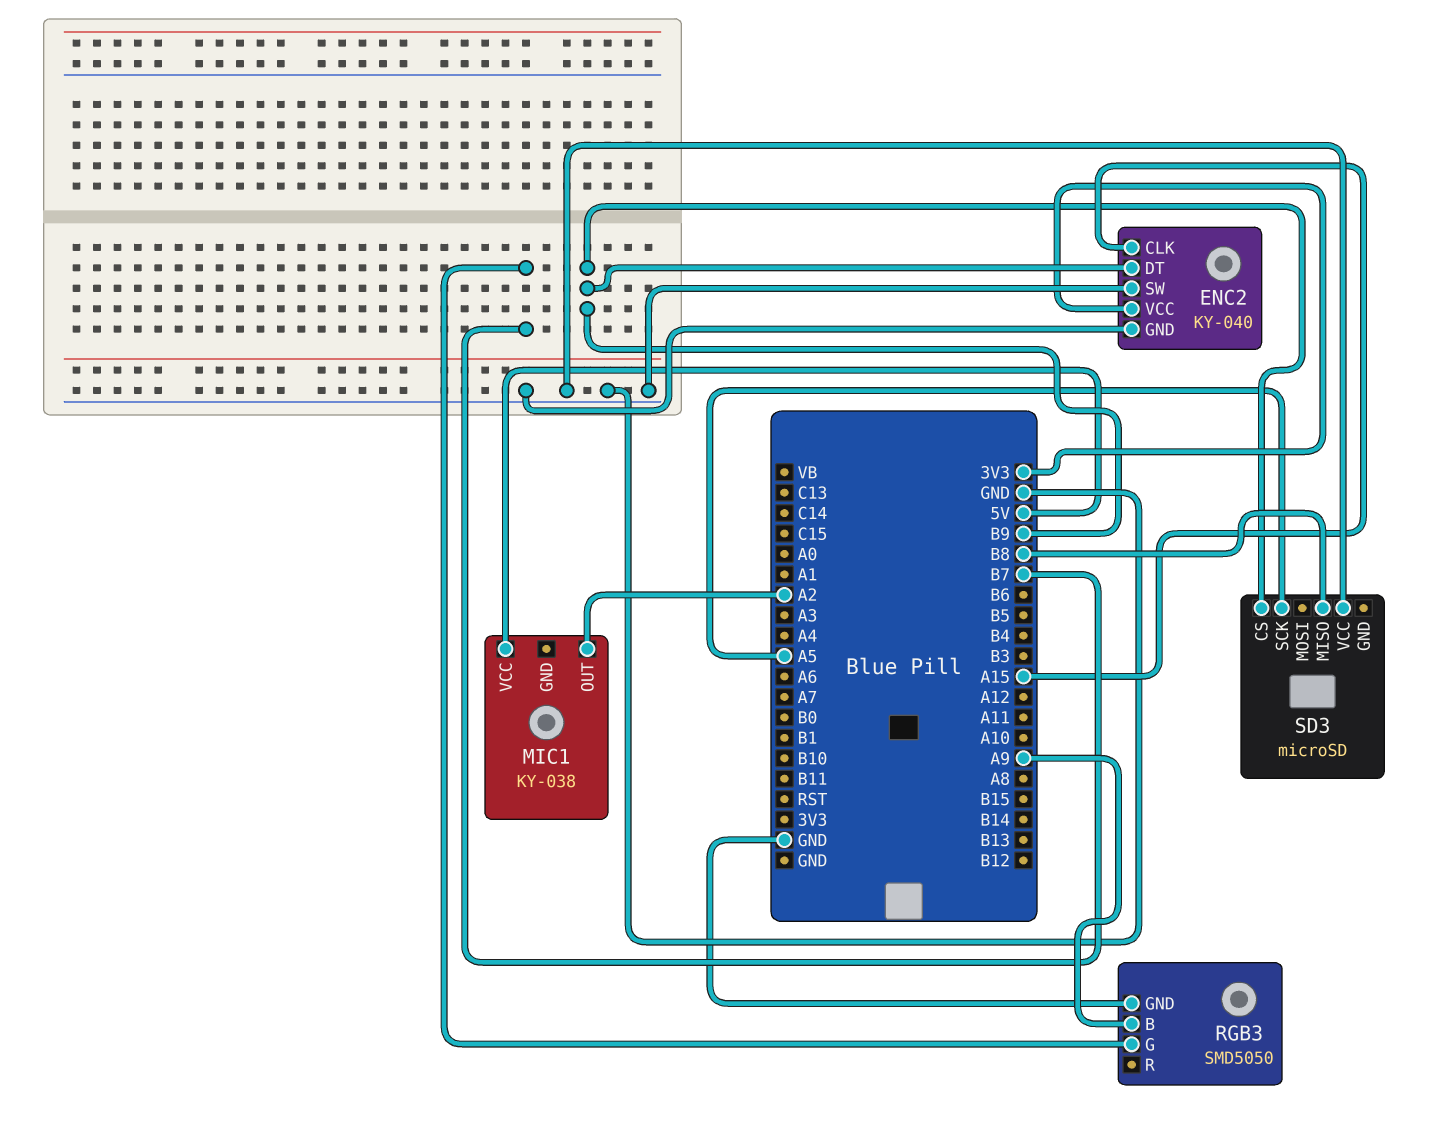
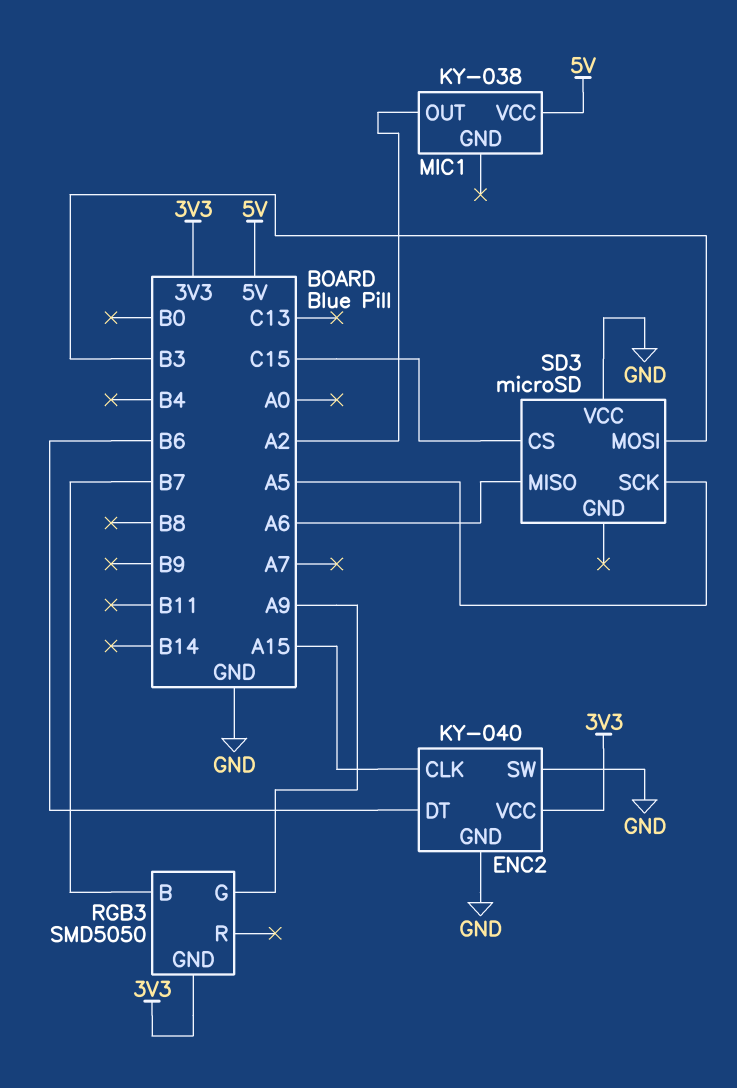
ENC2 pin DT: B9 -> B6
RGB3 pin B: A9 -> B7
RGB3 pin G: B7 -> A9
RGB3 pin GND: GND -> 3V3
SD3 pin CS: B9 -> C15
SD3 pin MISO: B8 -> A6
SD3 pin MOSI: none -> B3

